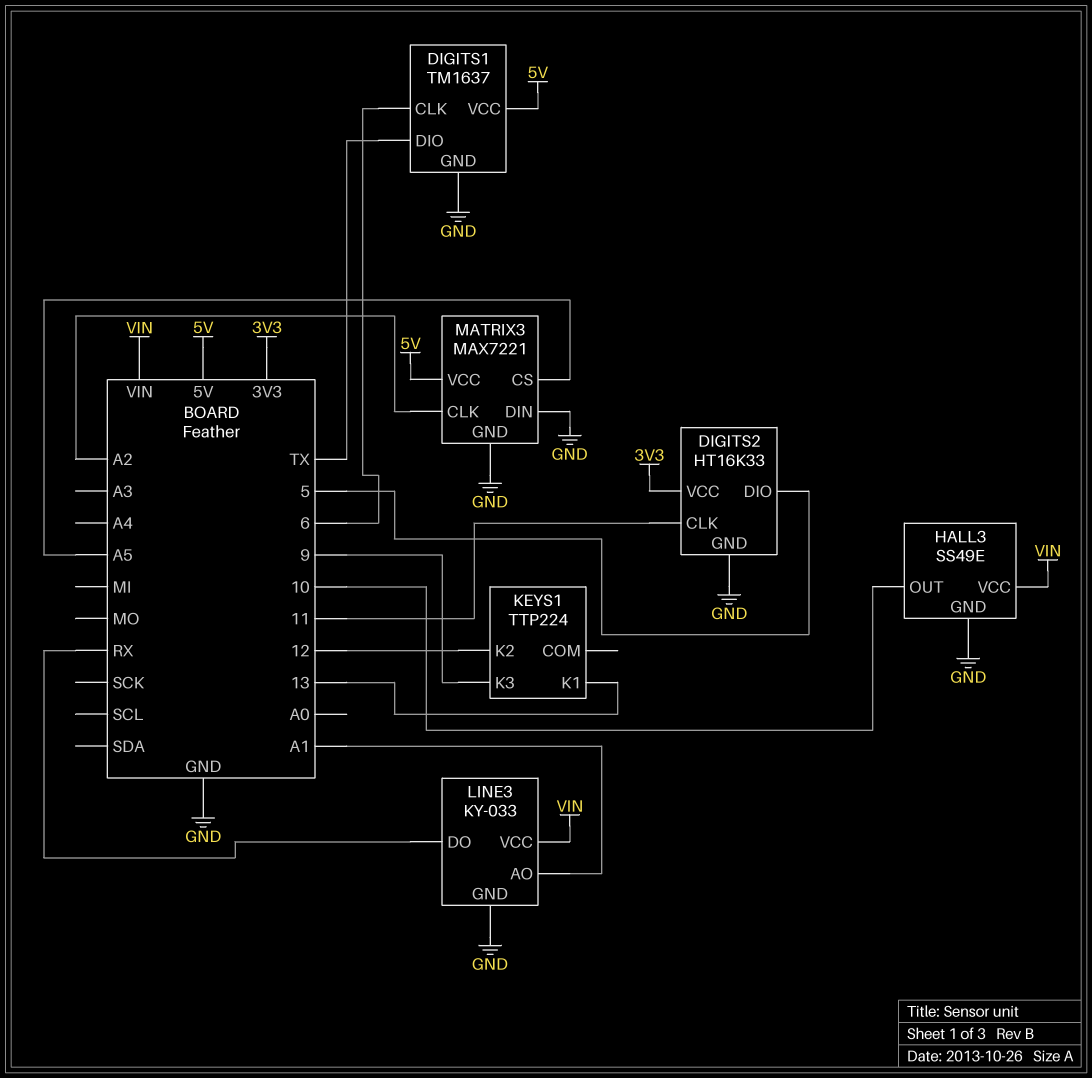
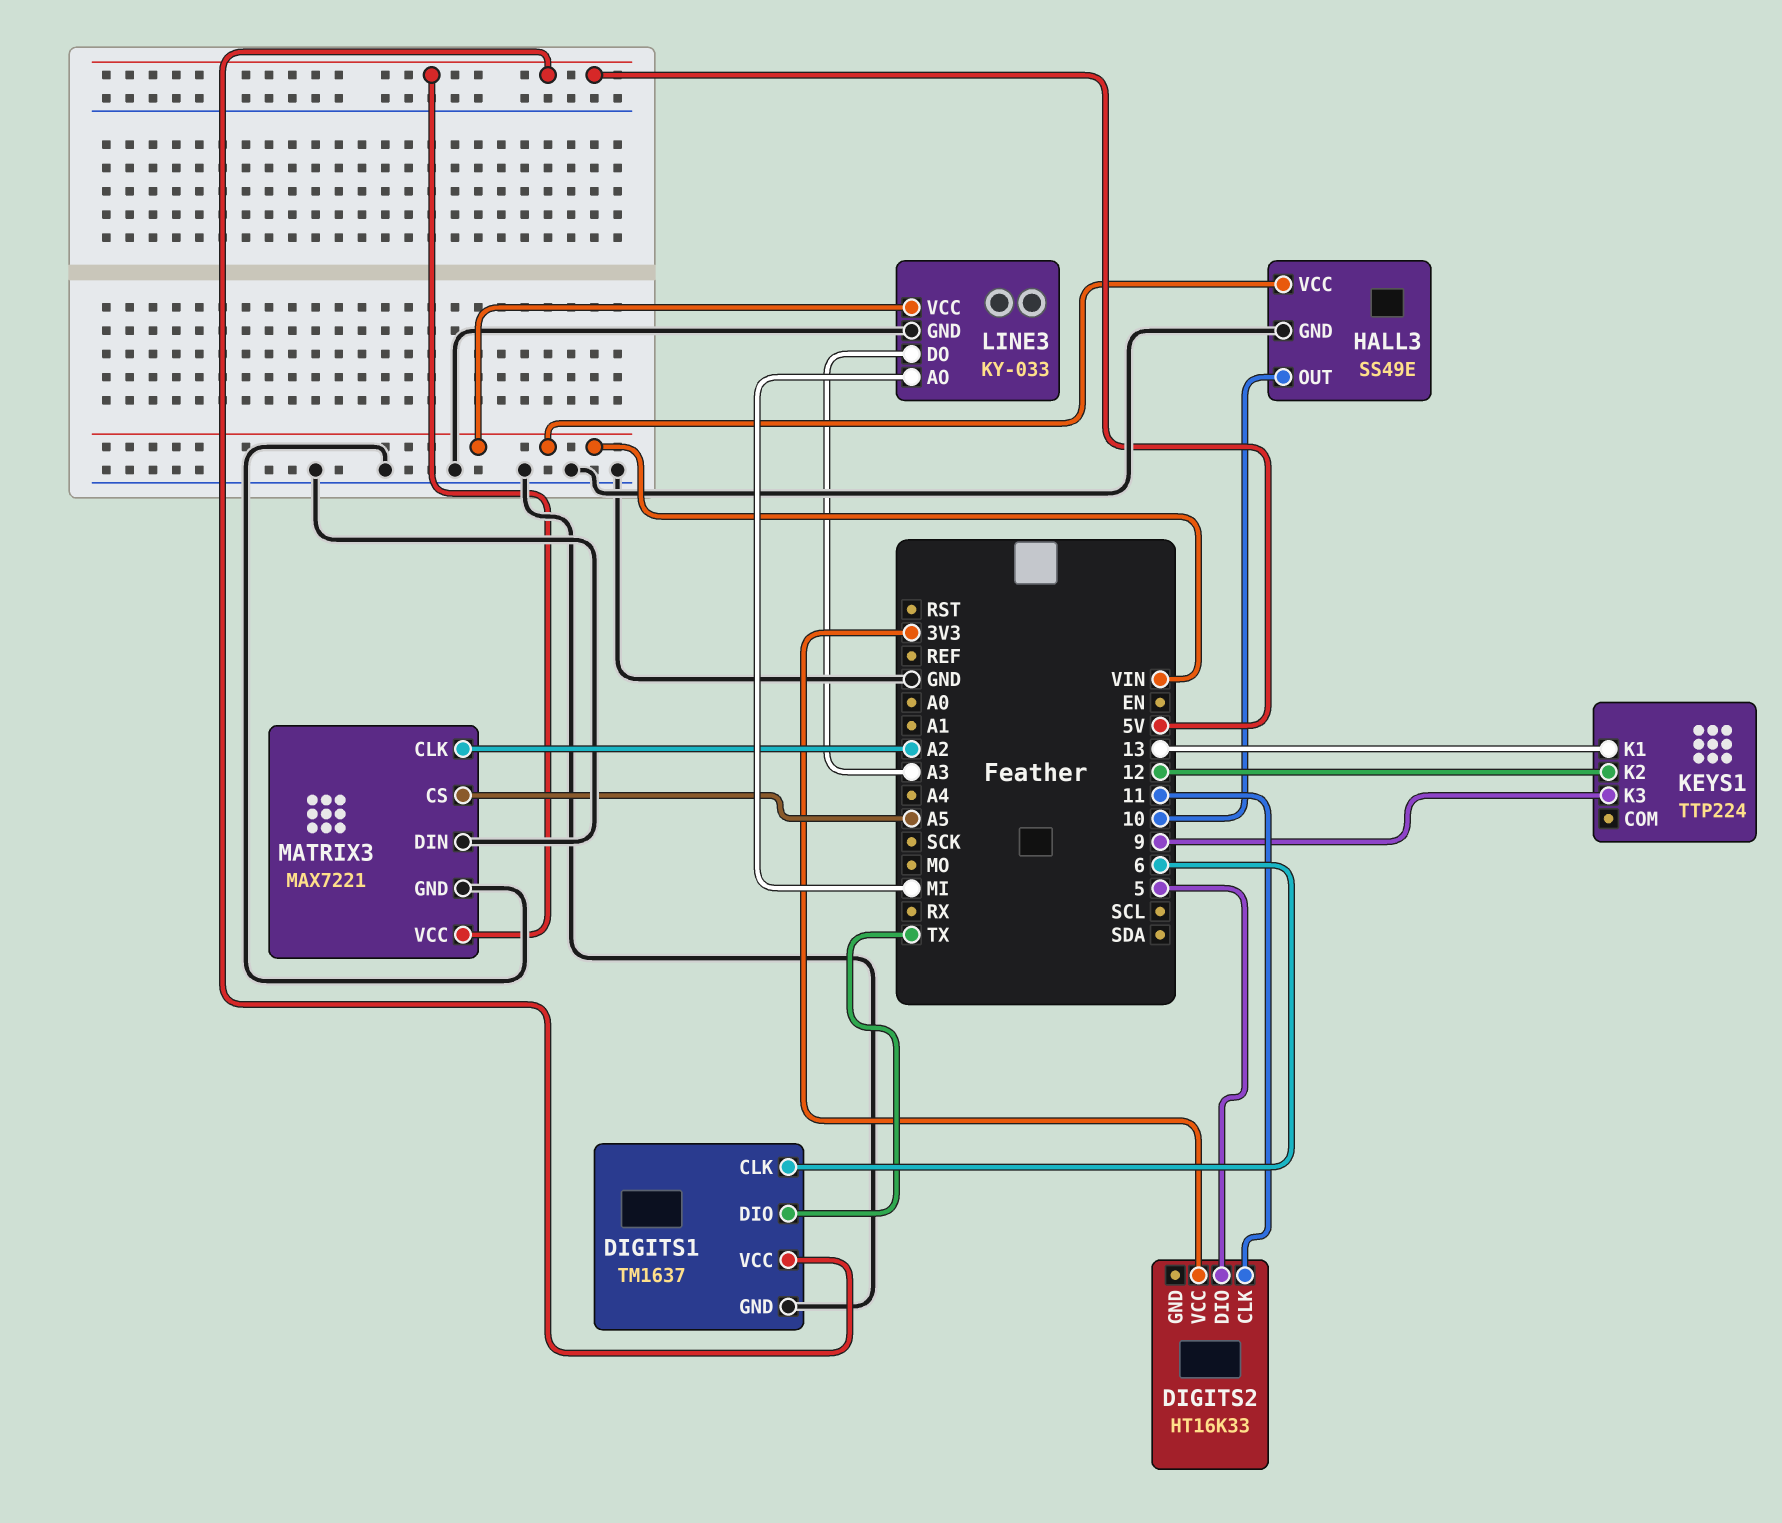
DIGITS2 pin GND: GND -> none
LINE3 pin AO: A1 -> MI
LINE3 pin DO: RX -> A3

